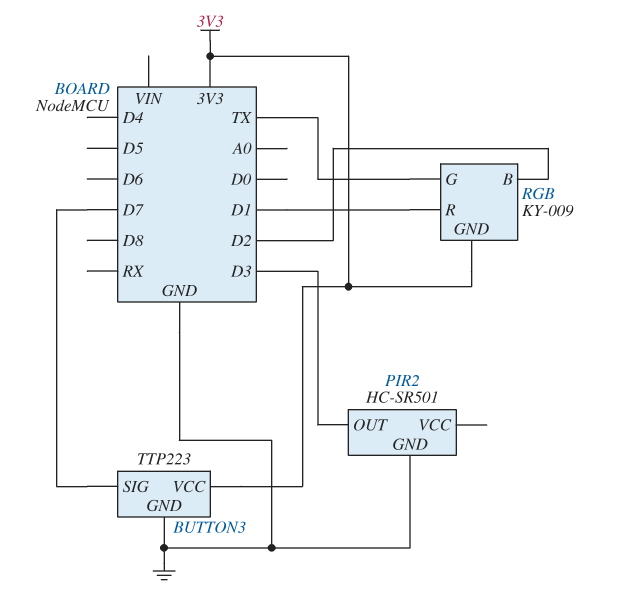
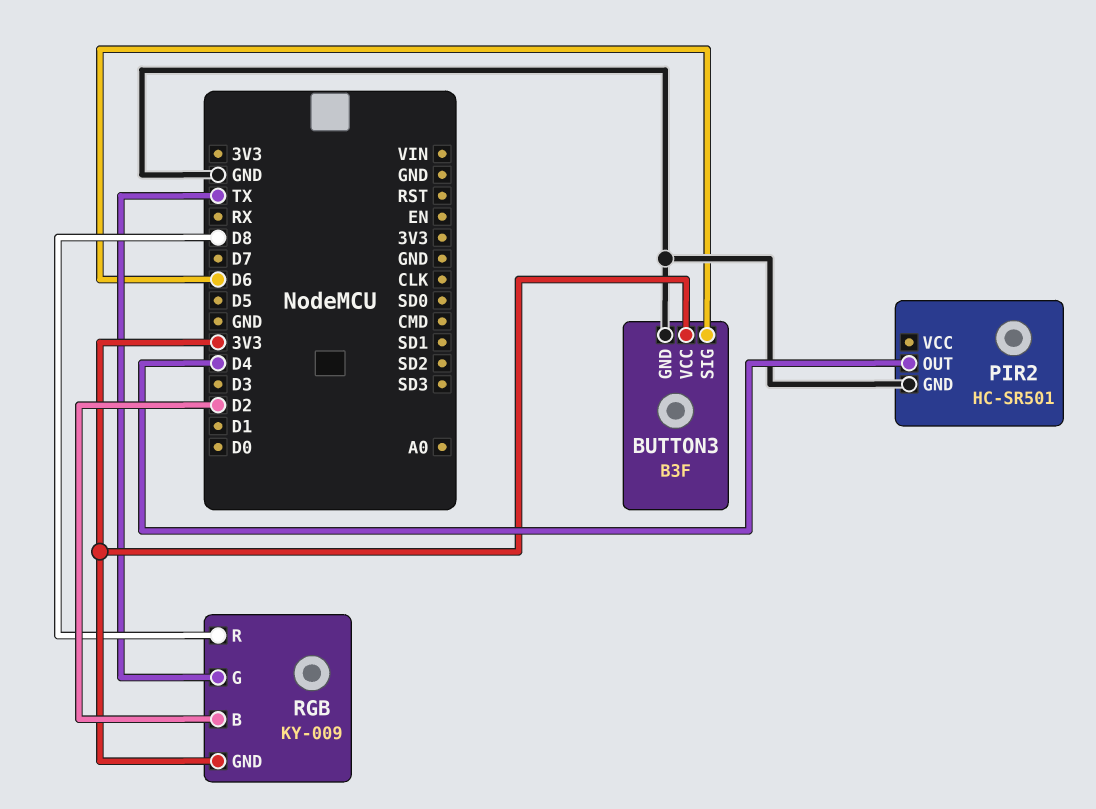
BUTTON3: TTP223 -> B3F
BUTTON3 pin SIG: D7 -> D6
PIR2 pin OUT: D3 -> D4
RGB pin R: D1 -> D8

